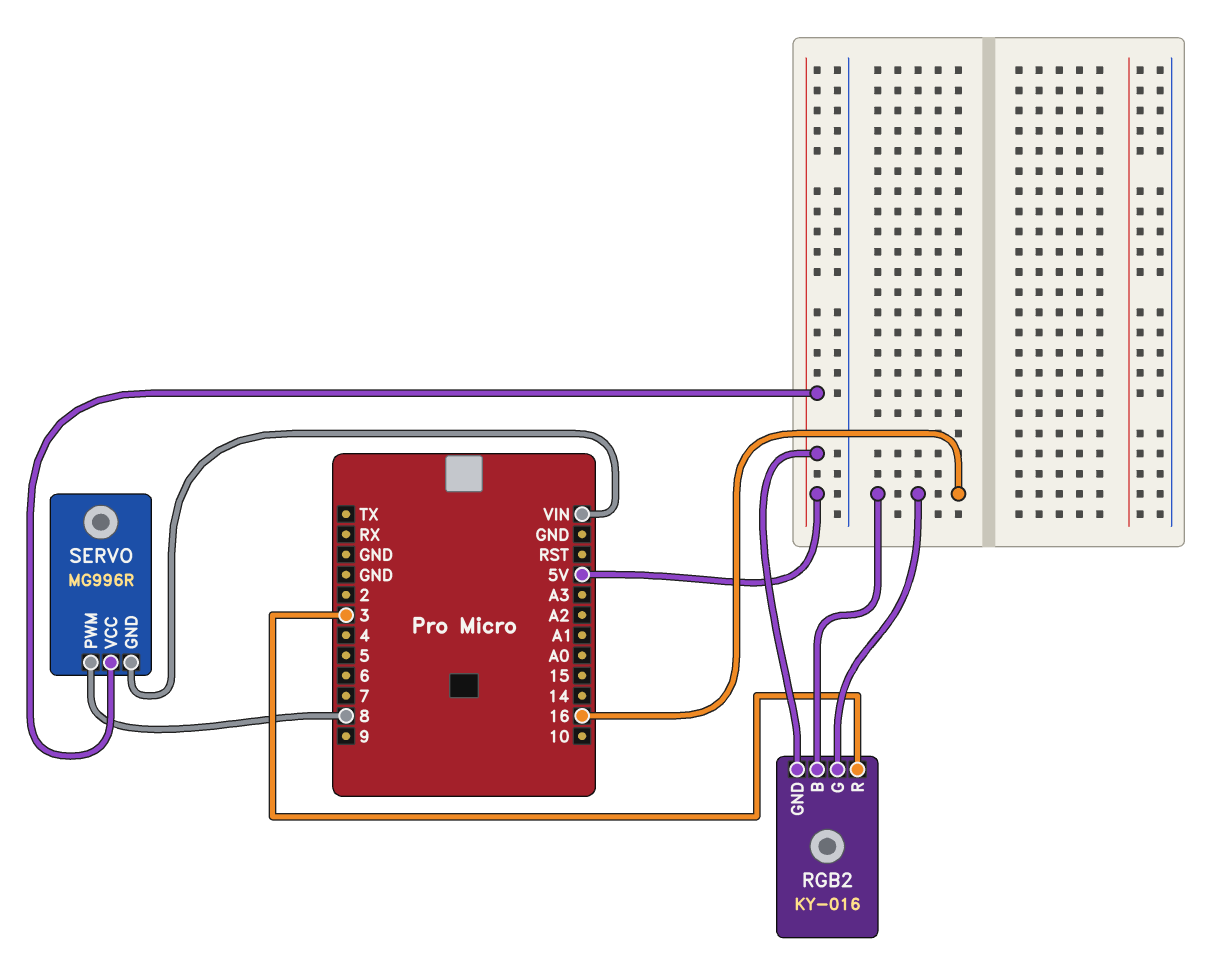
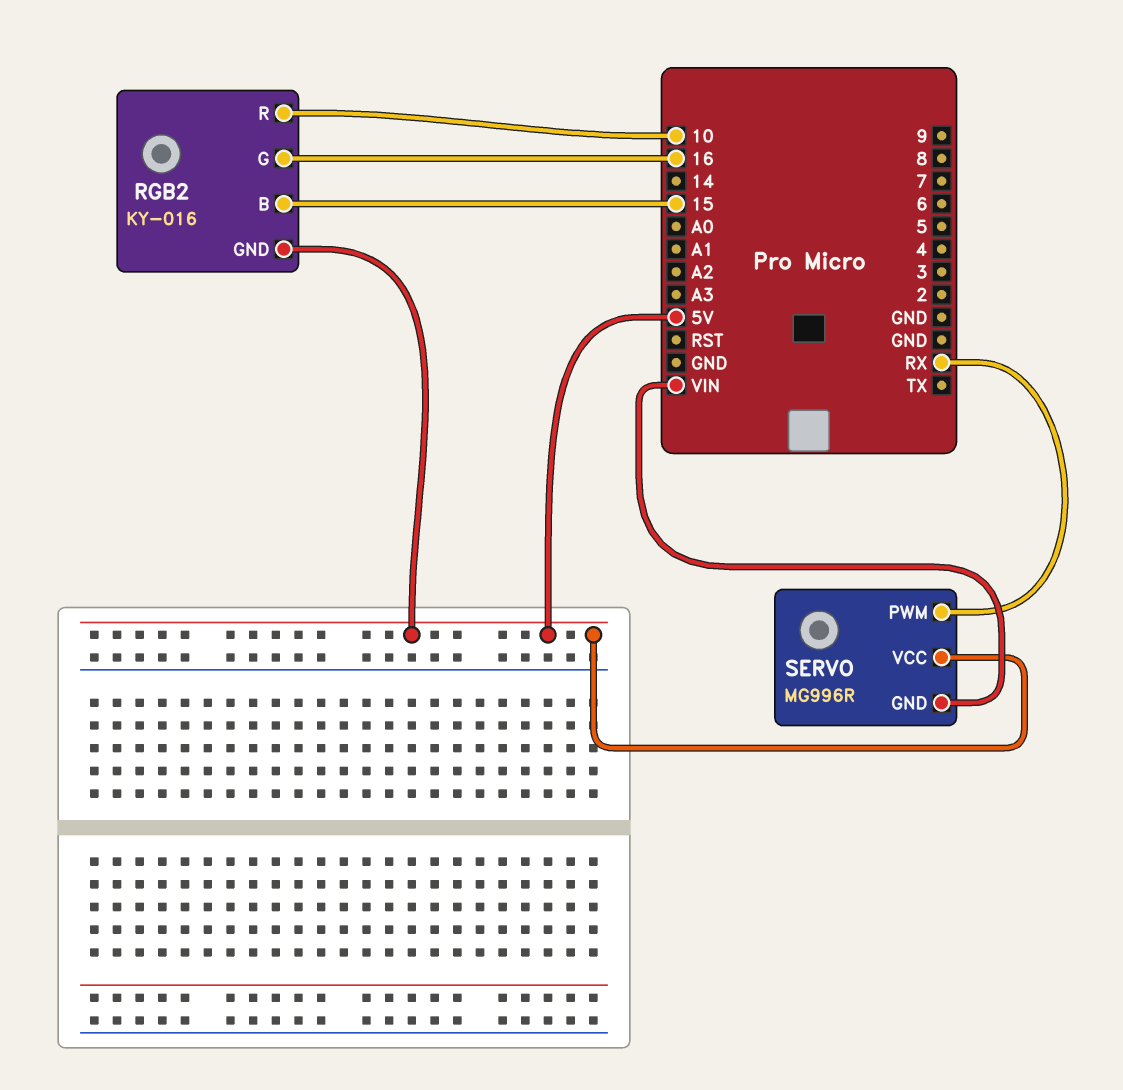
RGB2 pin B: 16 -> 15
RGB2 pin R: 3 -> 10
SERVO pin PWM: 8 -> RX

